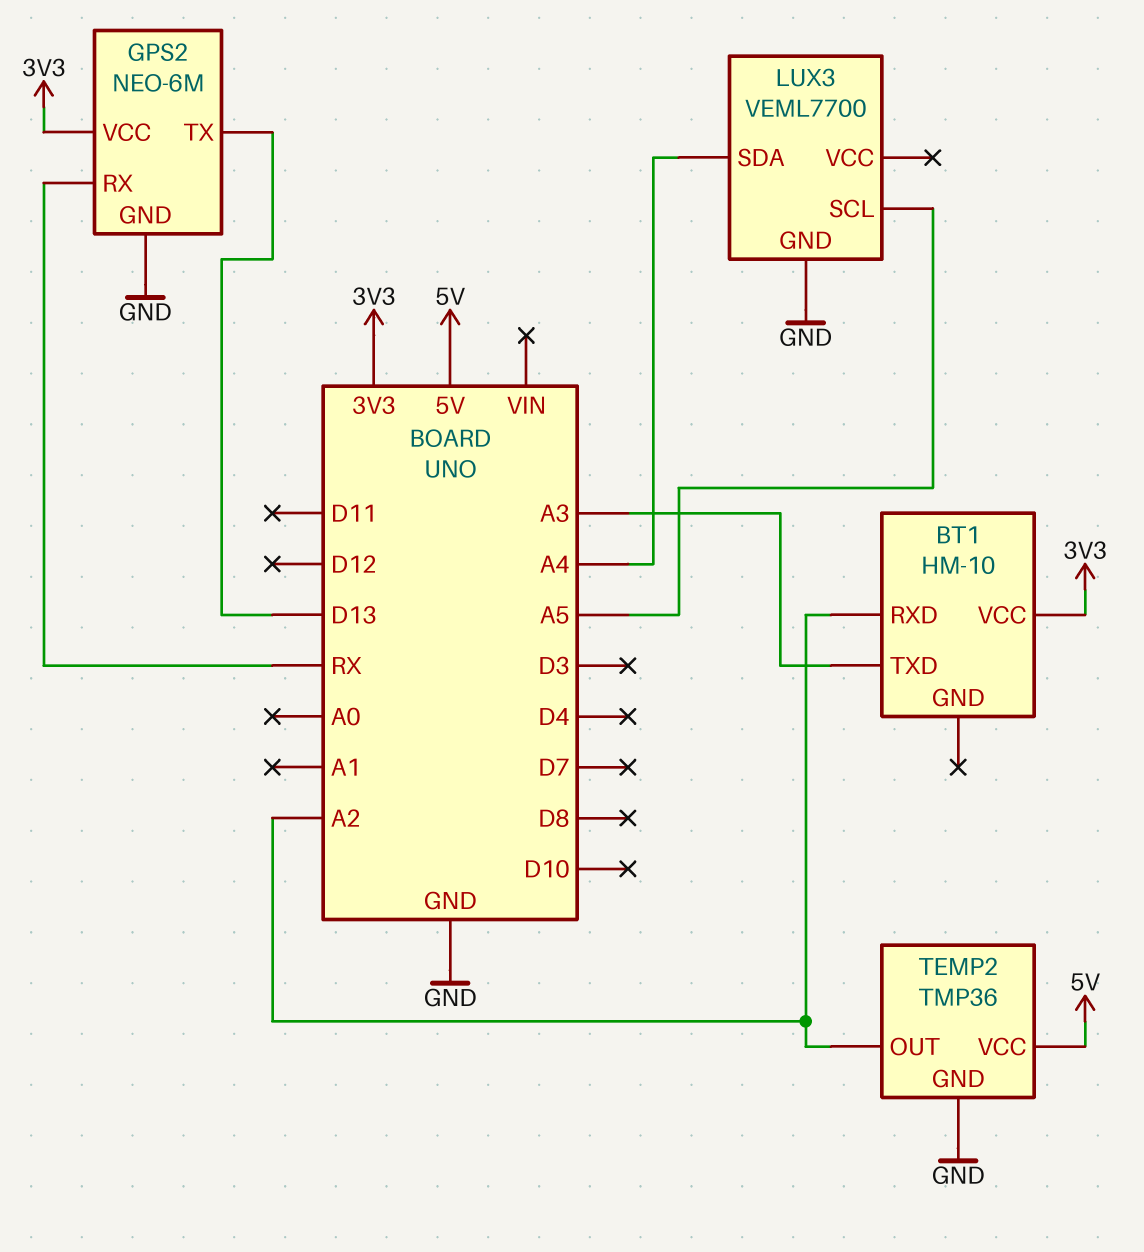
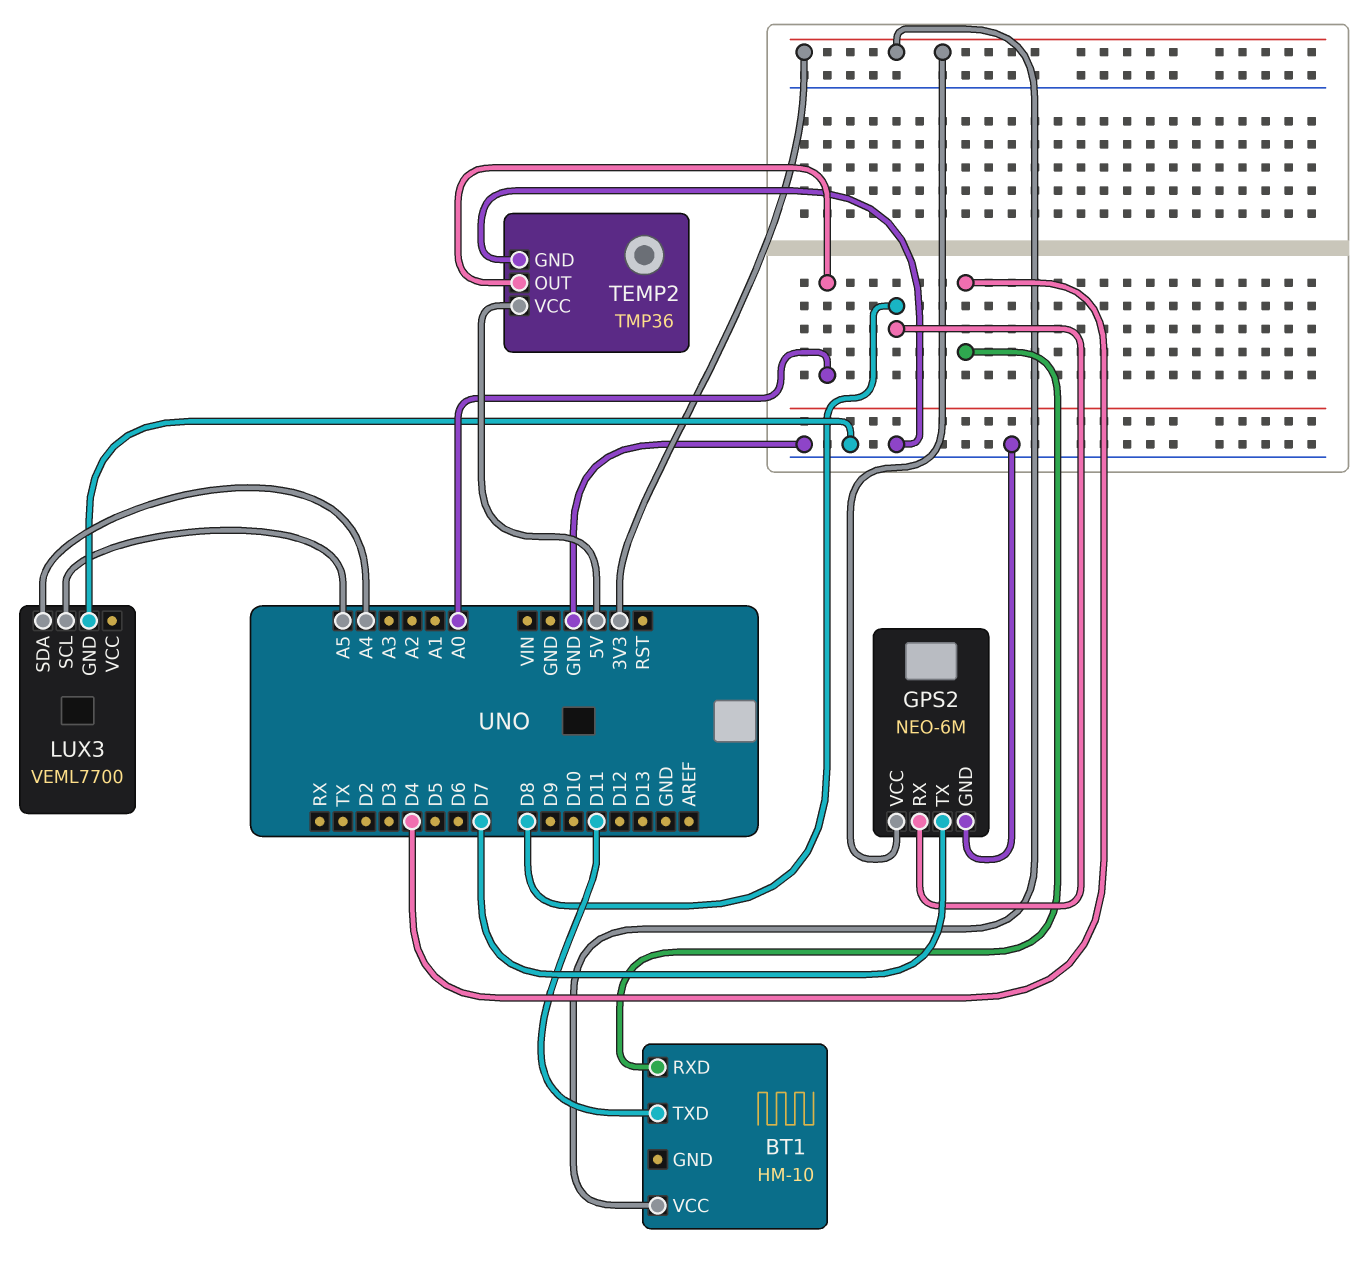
BT1 pin RXD: A2 -> D4
BT1 pin TXD: A3 -> D11
GPS2 pin RX: RX -> D8
GPS2 pin TX: D13 -> D7
TEMP2 pin OUT: A2 -> A0

